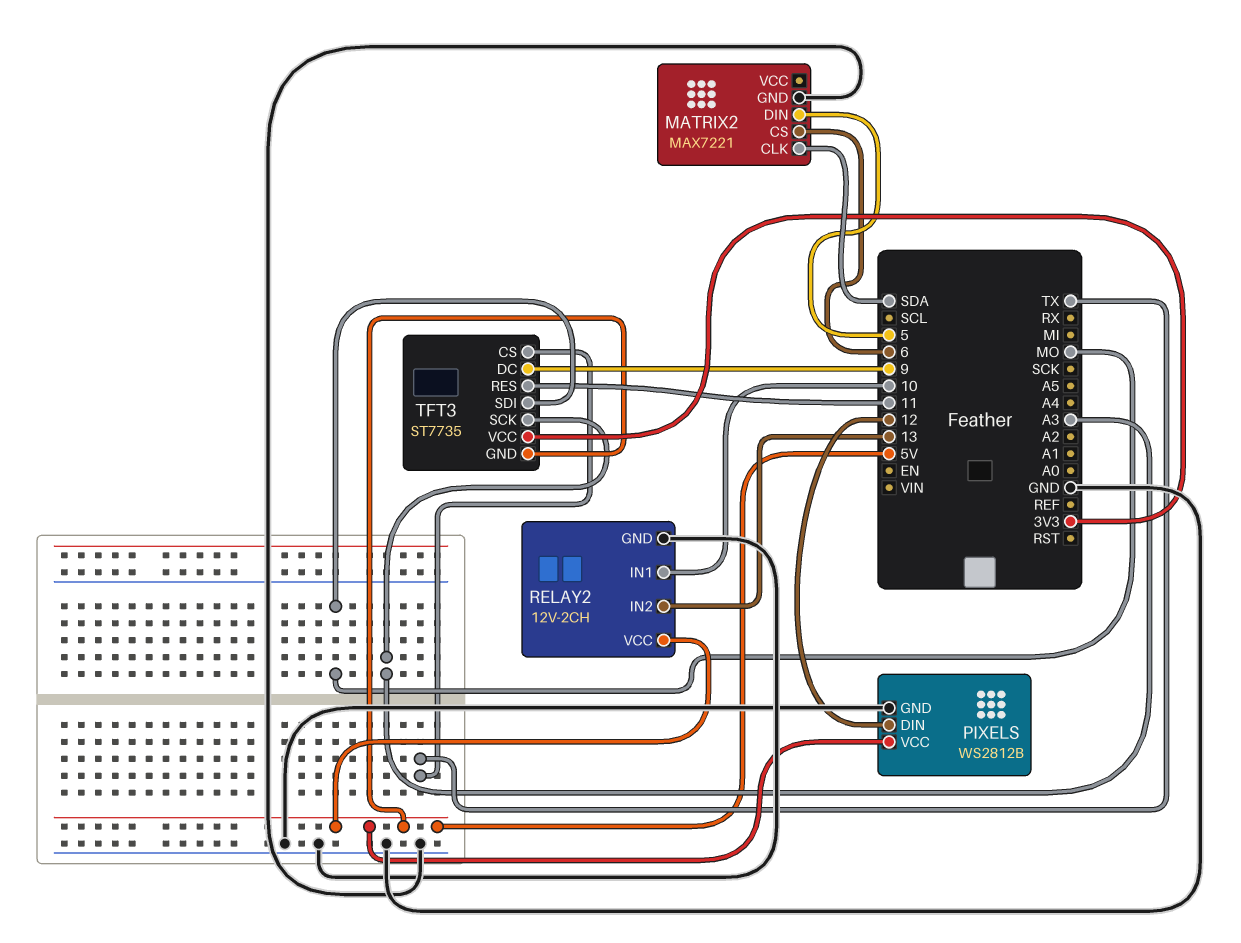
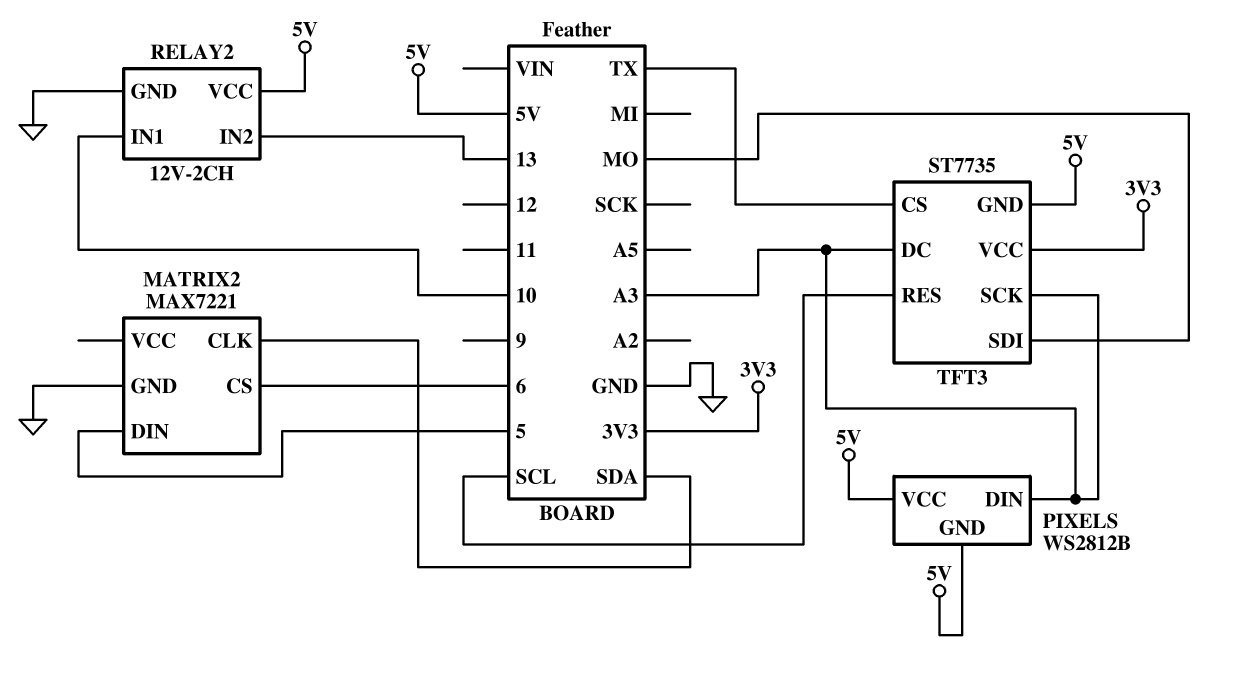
PIXELS pin DIN: 12 -> A3
PIXELS pin GND: GND -> 5V
TFT3 pin DC: 9 -> A3
TFT3 pin RES: 11 -> SCL

